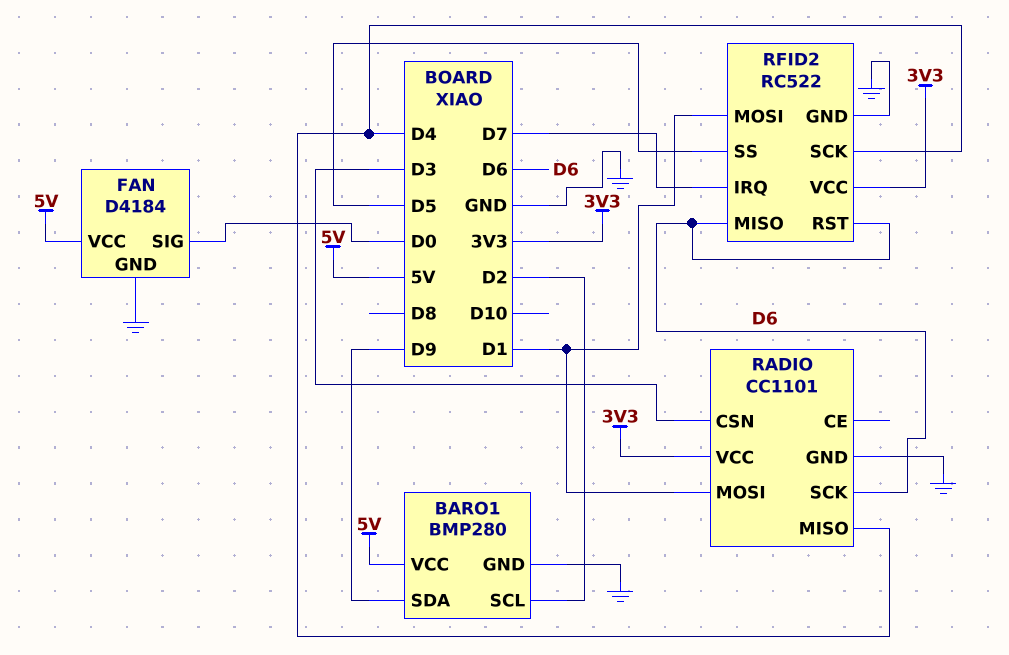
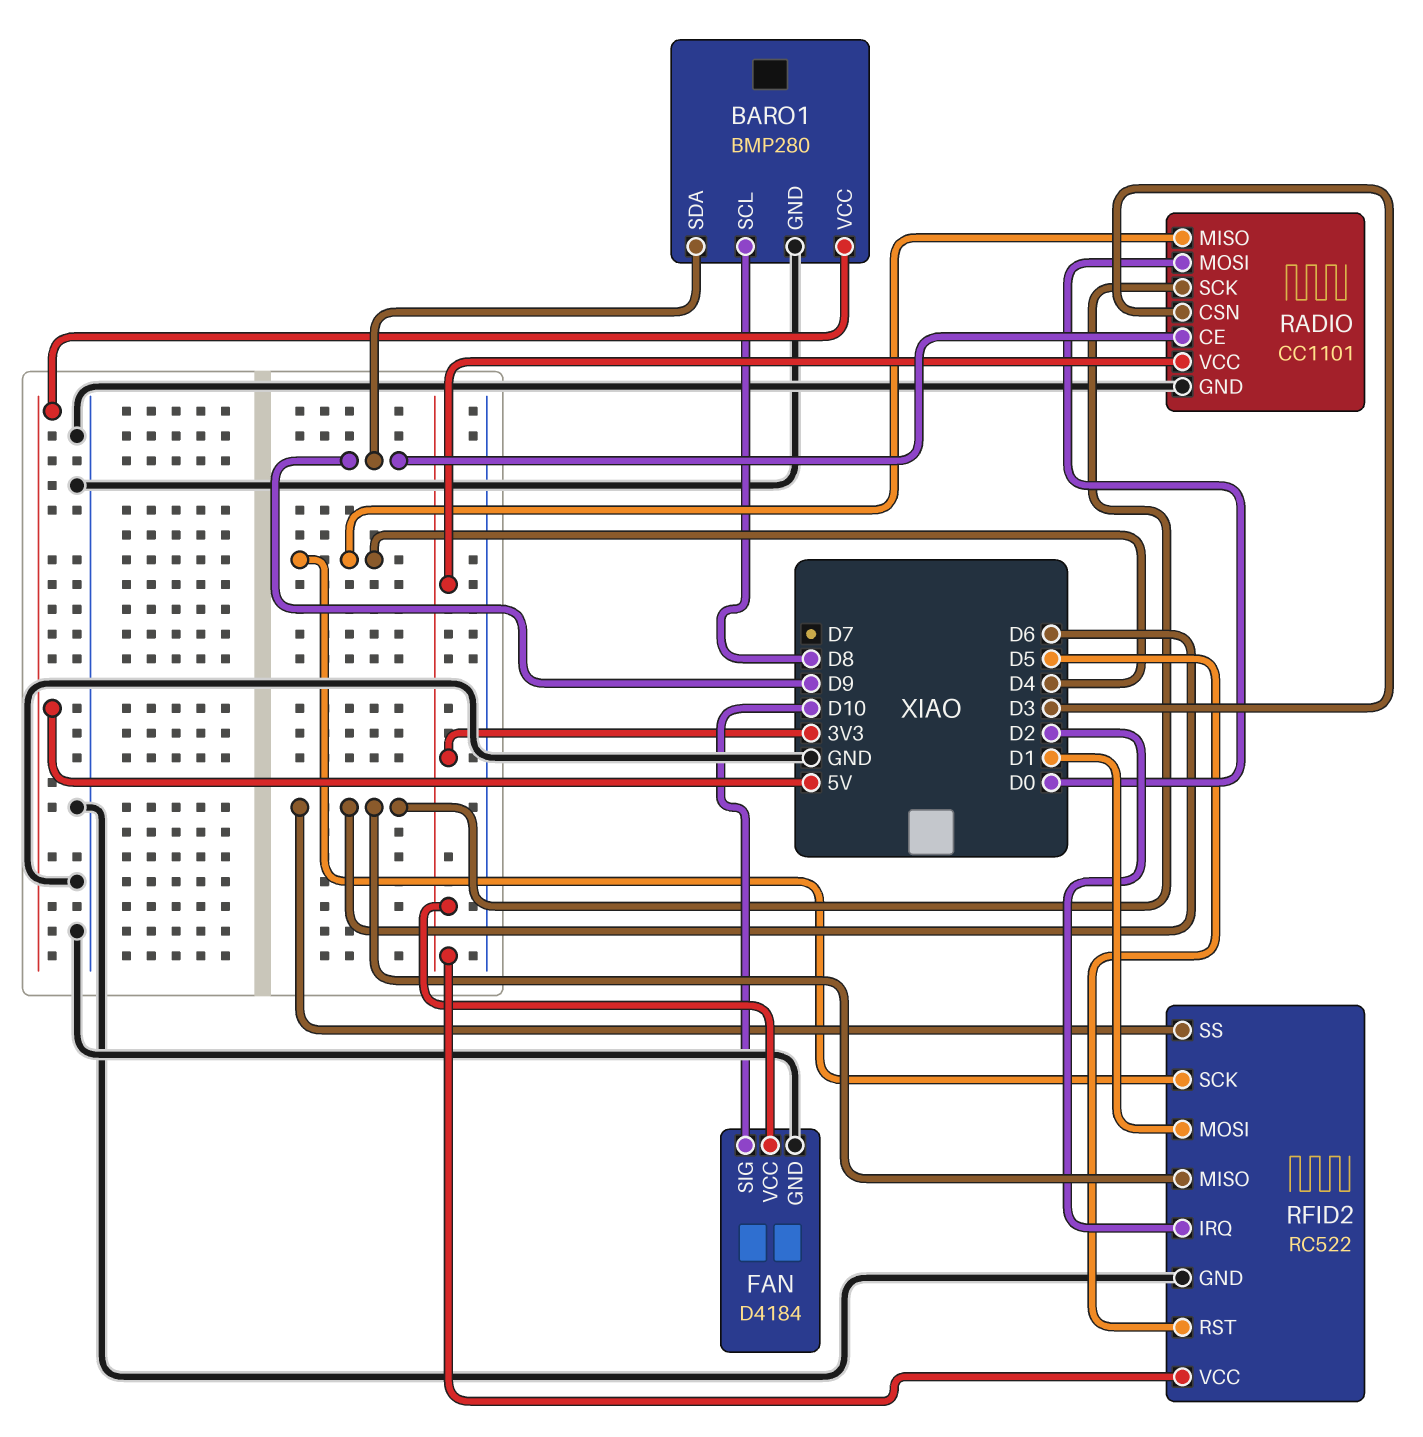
BARO1 pin SCL: D2 -> D8
FAN pin SIG: D0 -> D10
FAN pin VCC: 5V -> 3V3
RADIO pin CE: none -> D9
RADIO pin MOSI: D1 -> D0
RFID2 pin IRQ: D7 -> D2
RFID2 pin RST: D6 -> D5
RFID2 pin SS: D5 -> D6

